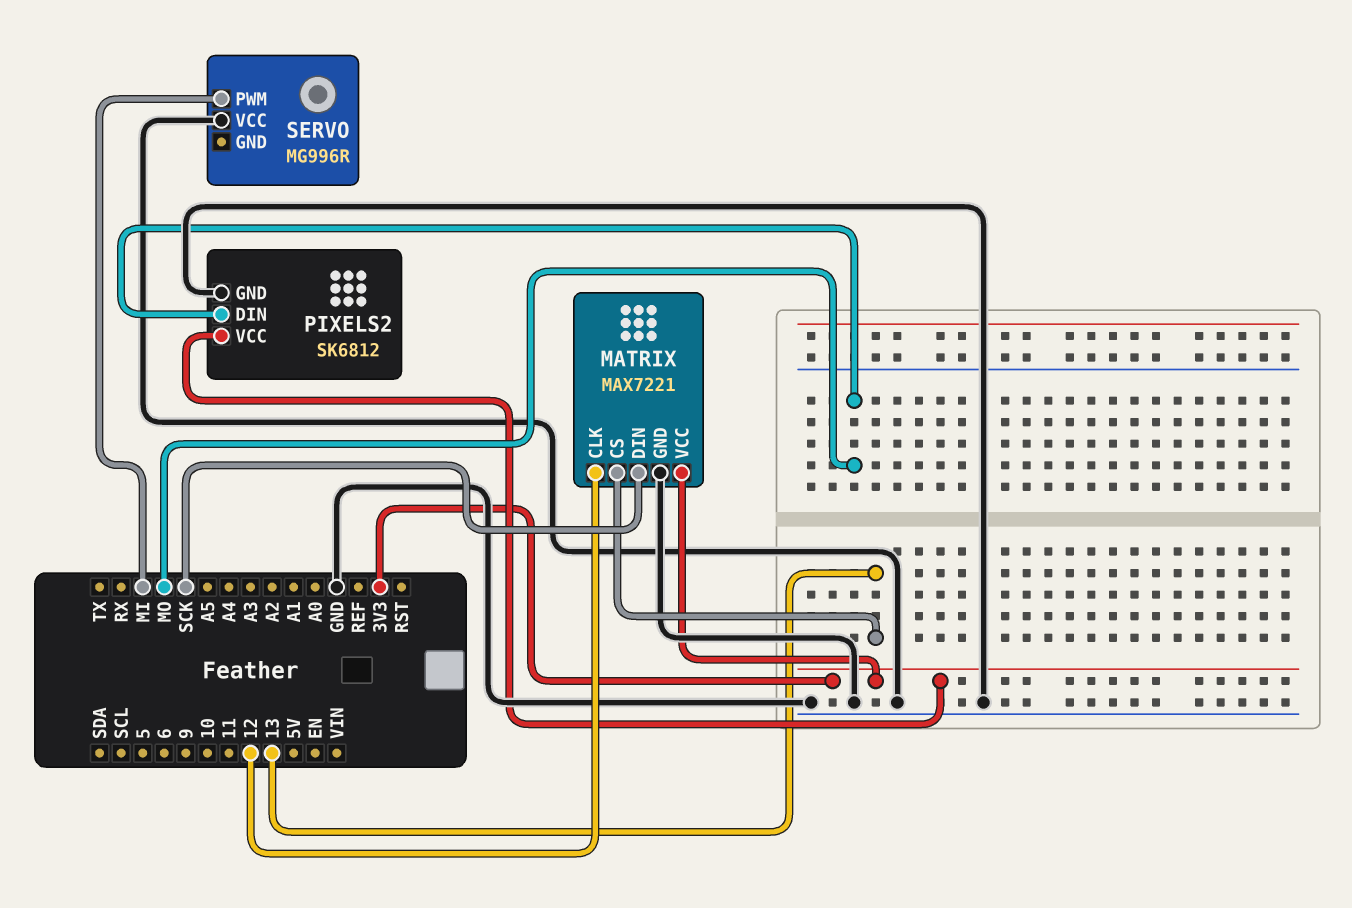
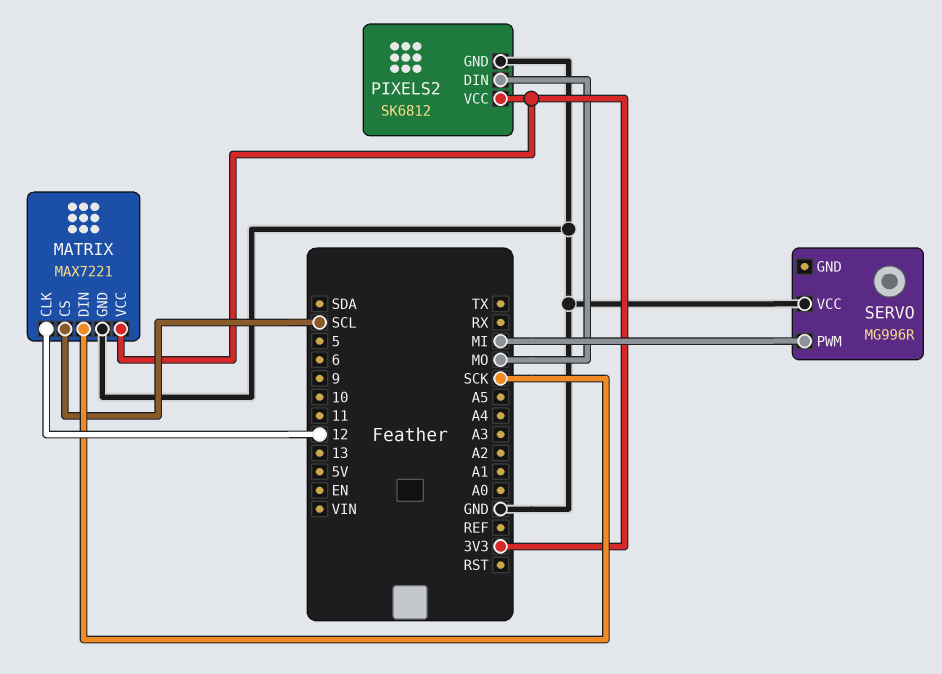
MATRIX pin CS: 13 -> SCL

